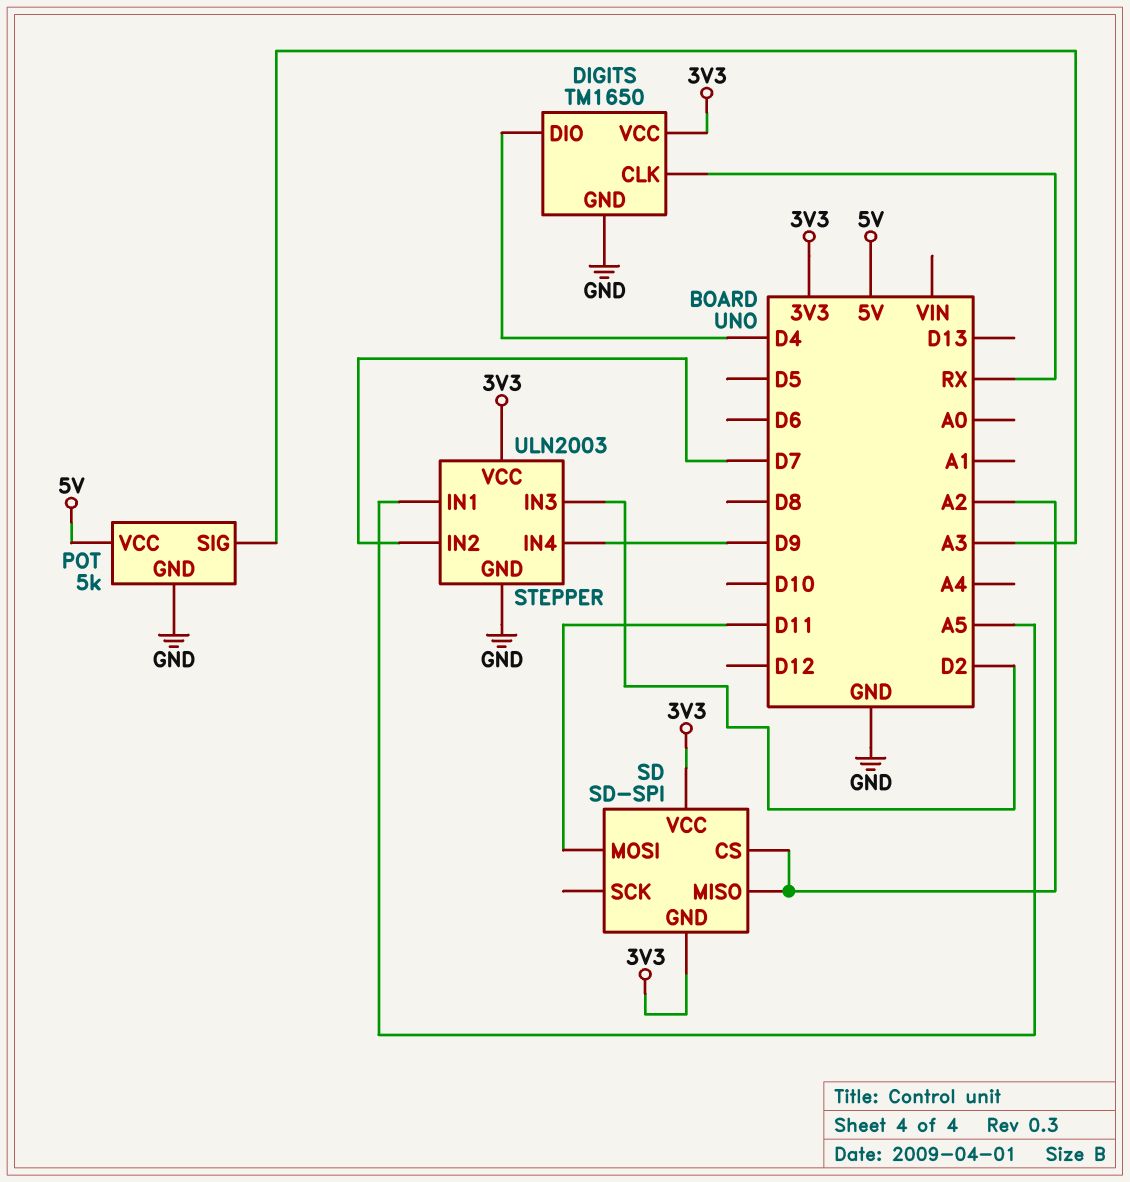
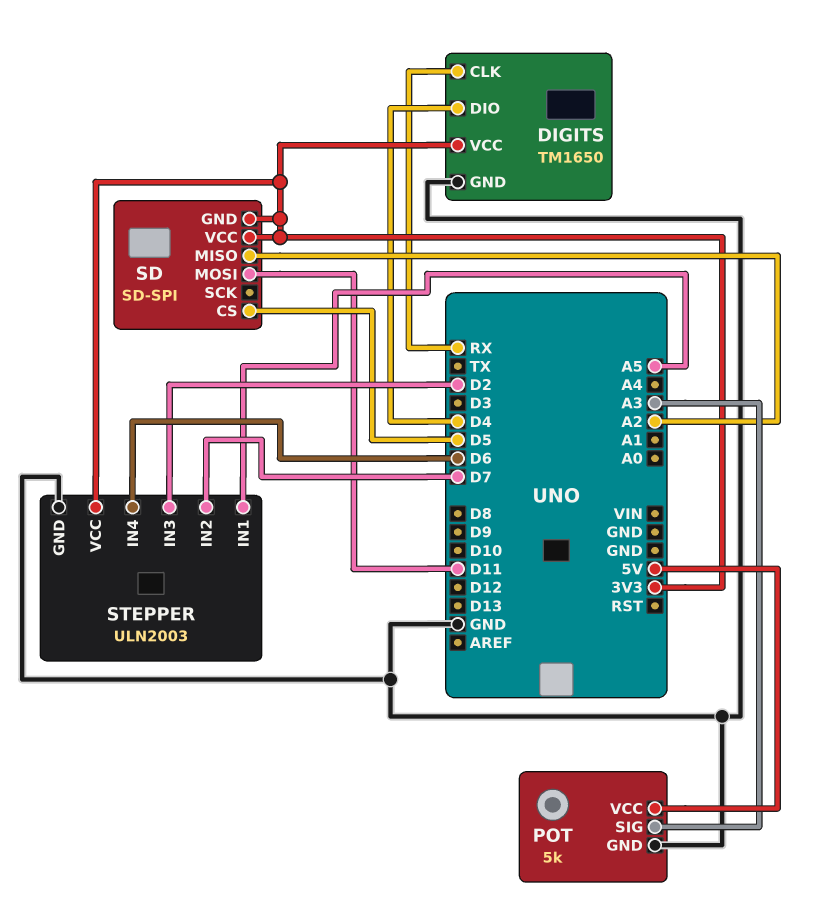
SD pin CS: A2 -> D5
STEPPER pin IN4: D9 -> D6

